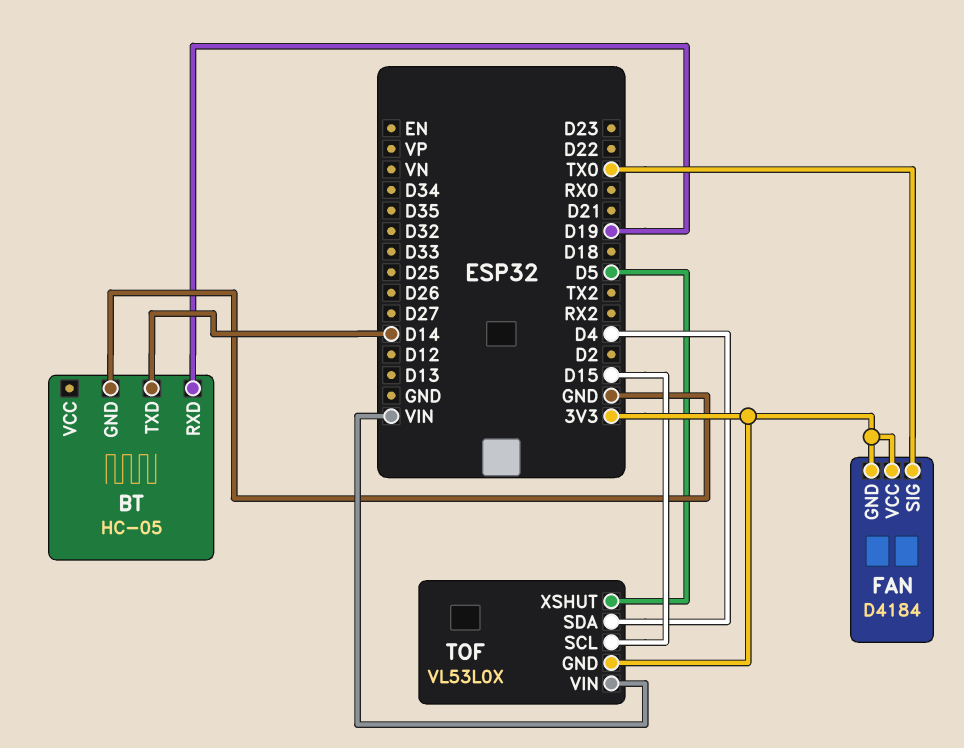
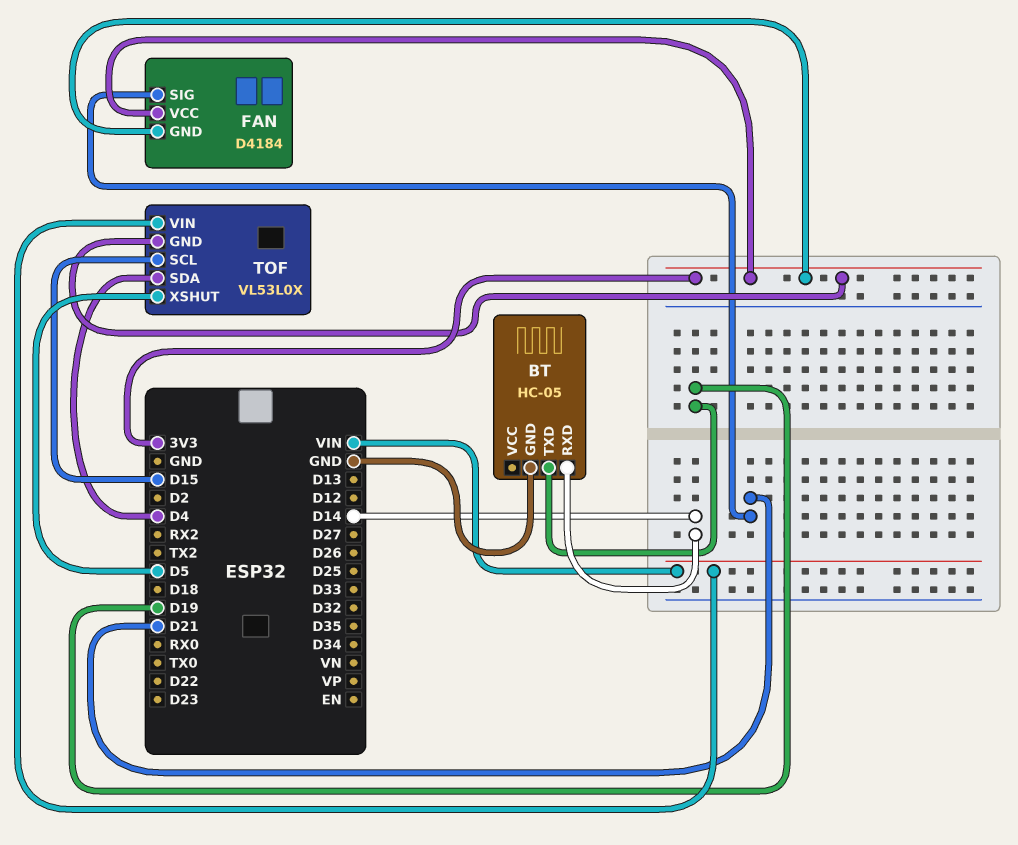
BT pin RXD: D19 -> D14
BT pin TXD: D14 -> D19
FAN pin SIG: TX0 -> D21

